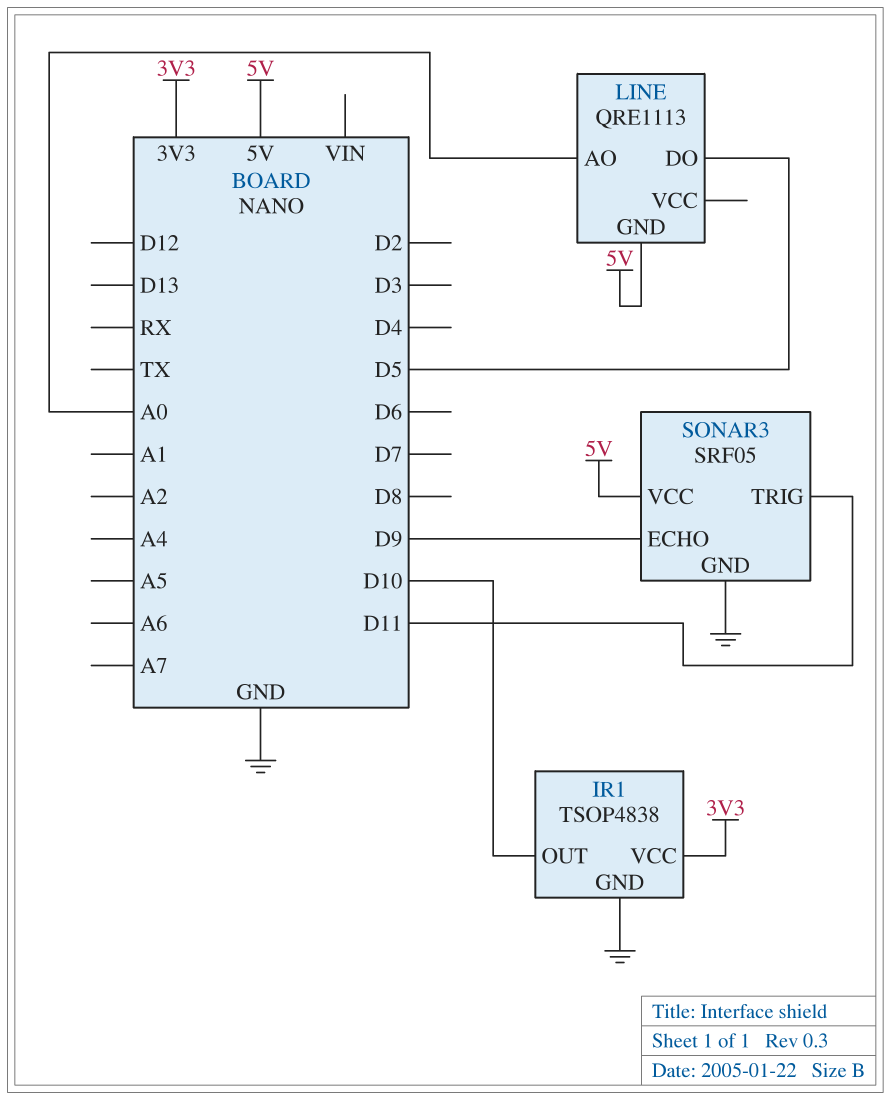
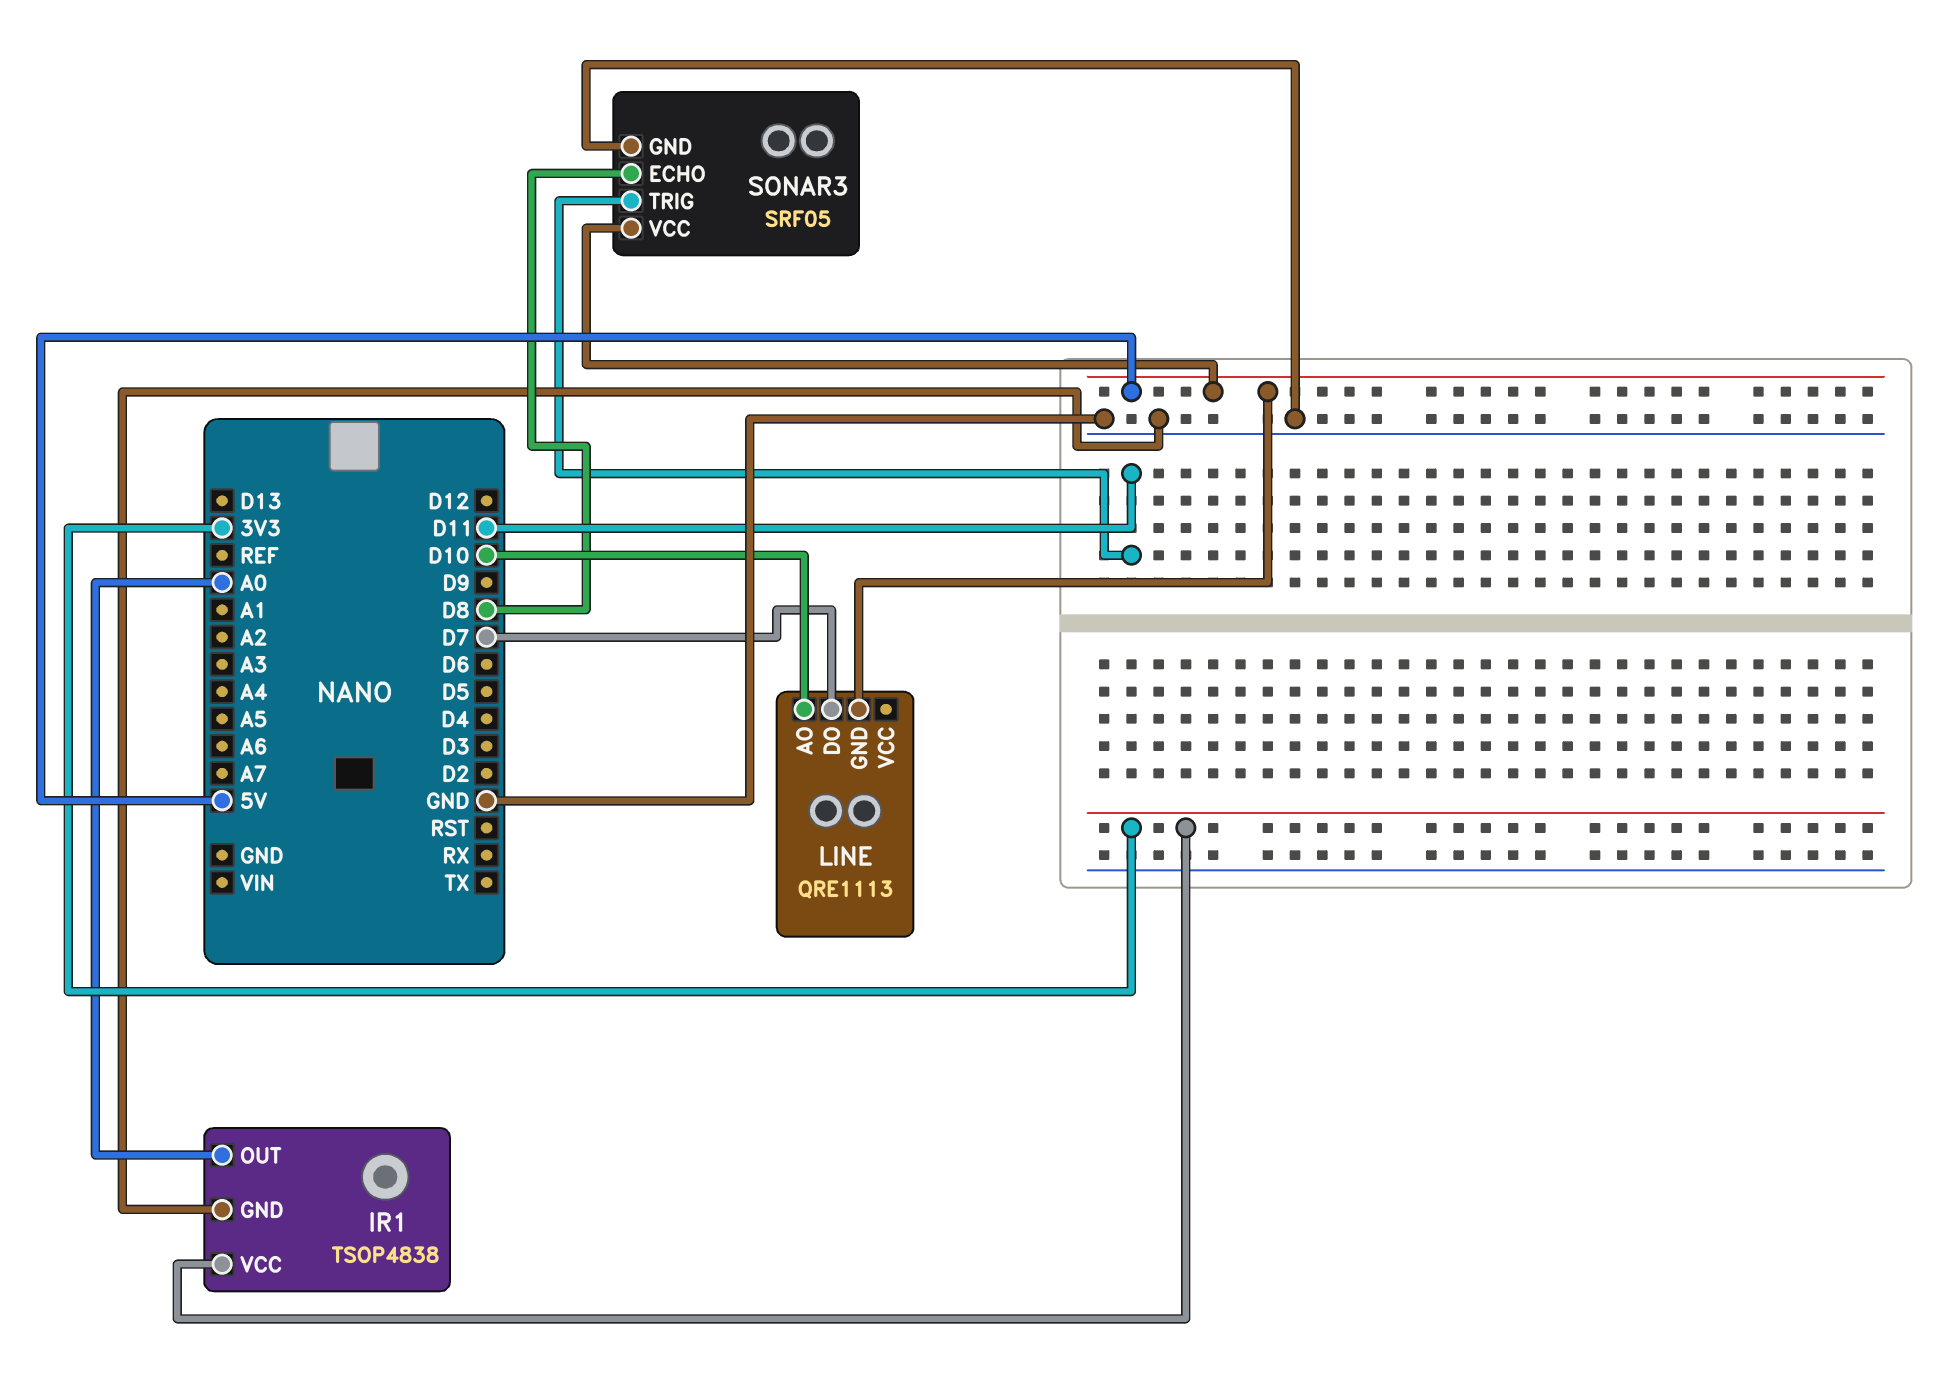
IR1 pin OUT: D10 -> A0
LINE pin AO: A0 -> D10
LINE pin DO: D5 -> D7
SONAR3 pin ECHO: D9 -> D8

